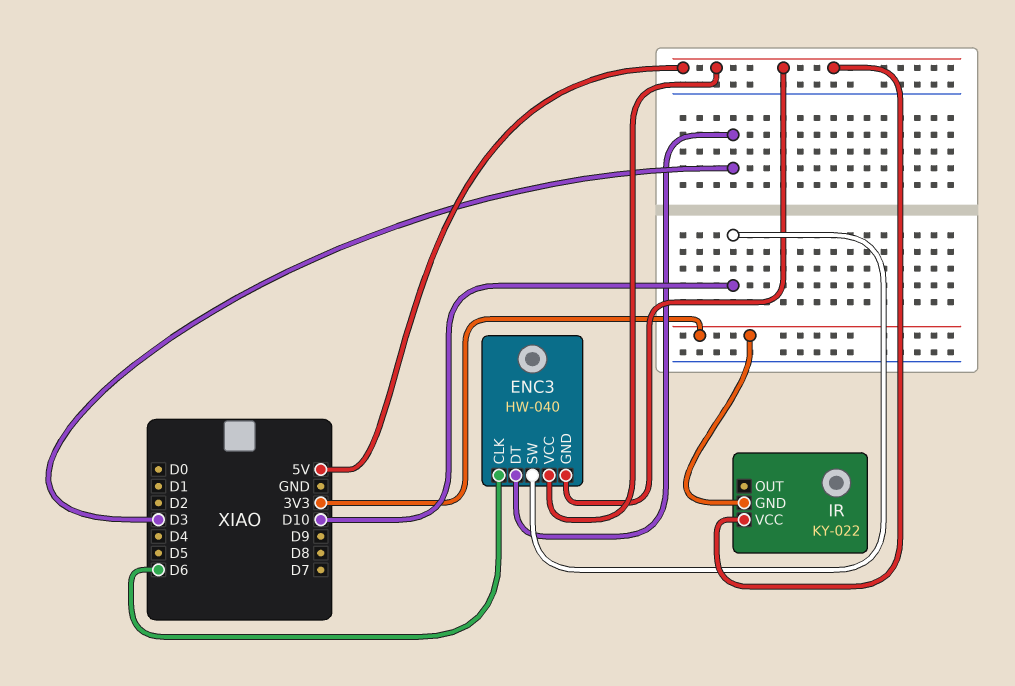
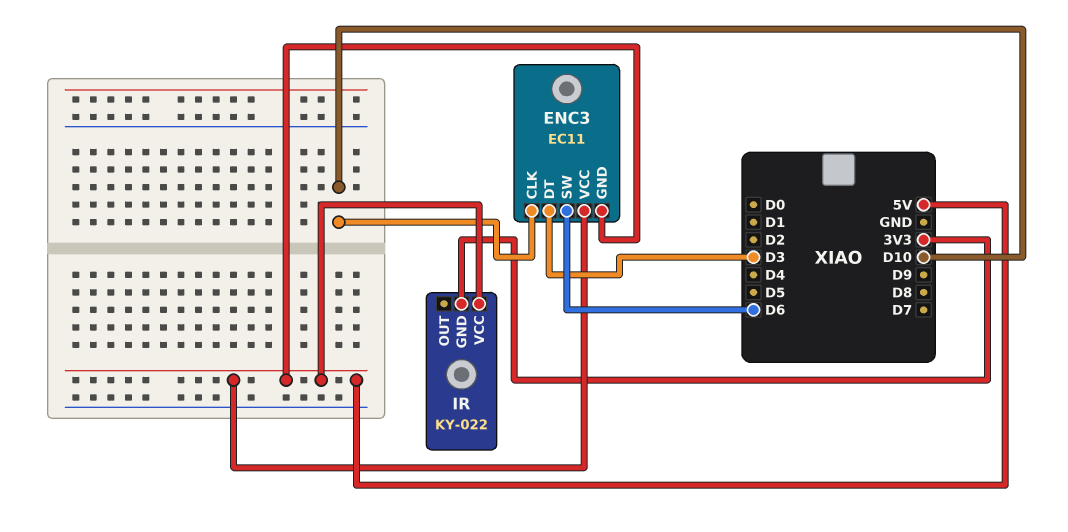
ENC3: HW-040 -> EC11
ENC3 pin CLK: D6 -> D10
ENC3 pin SW: D10 -> D6

